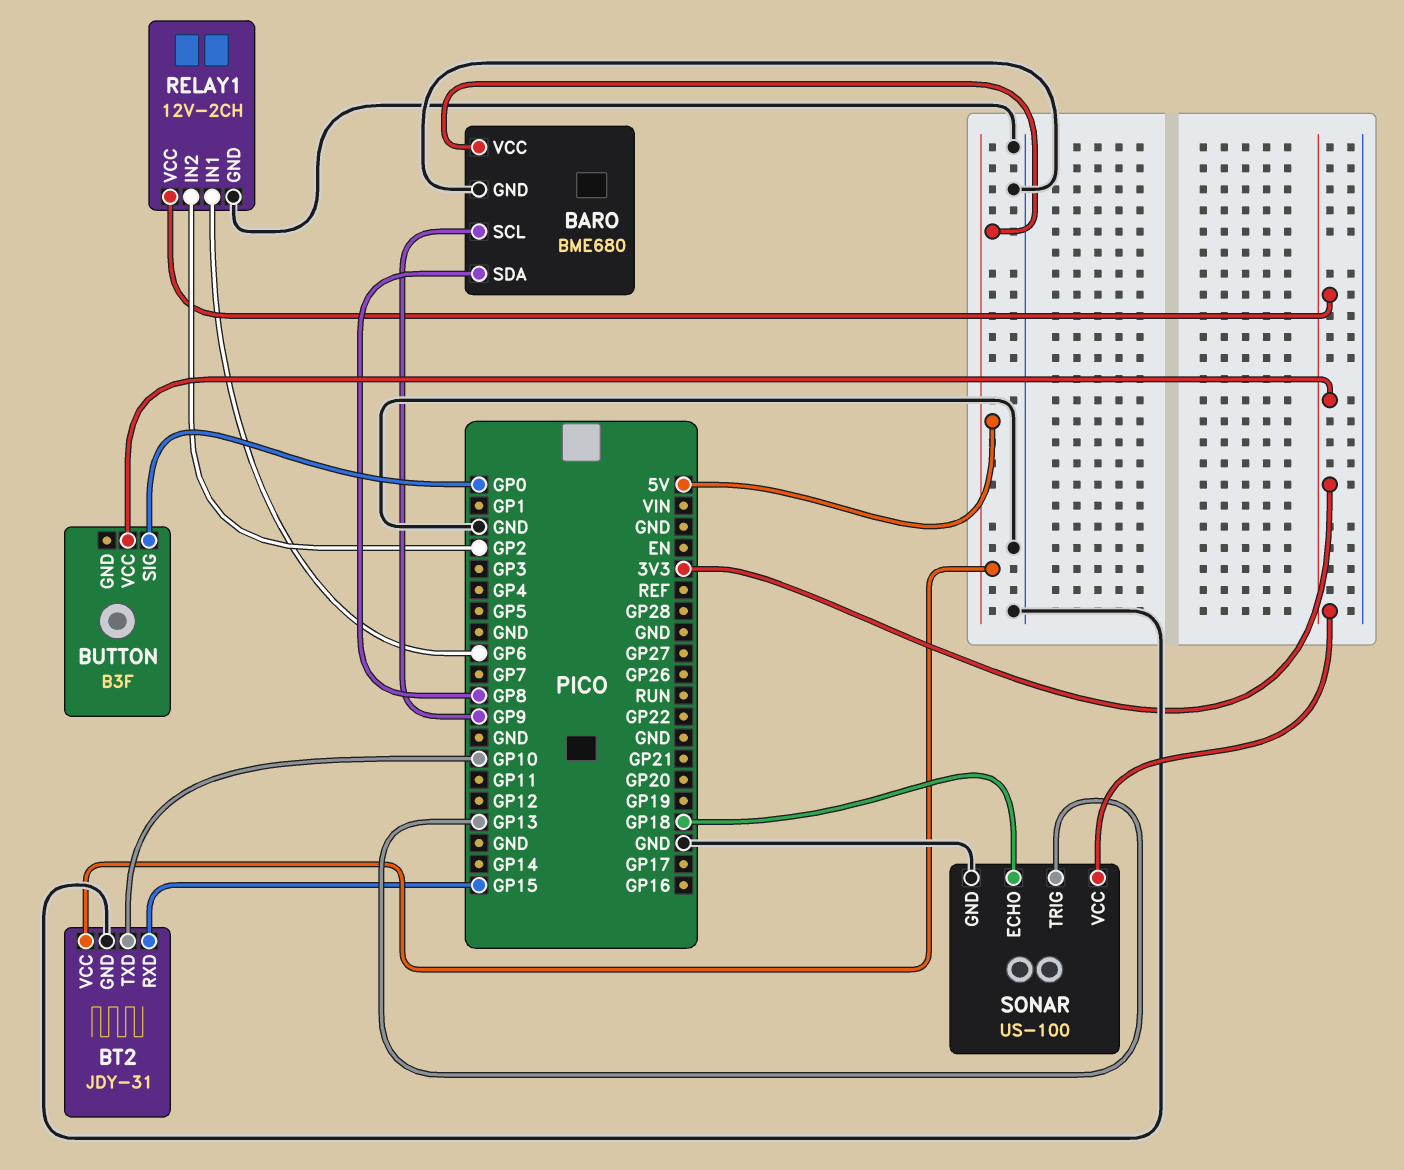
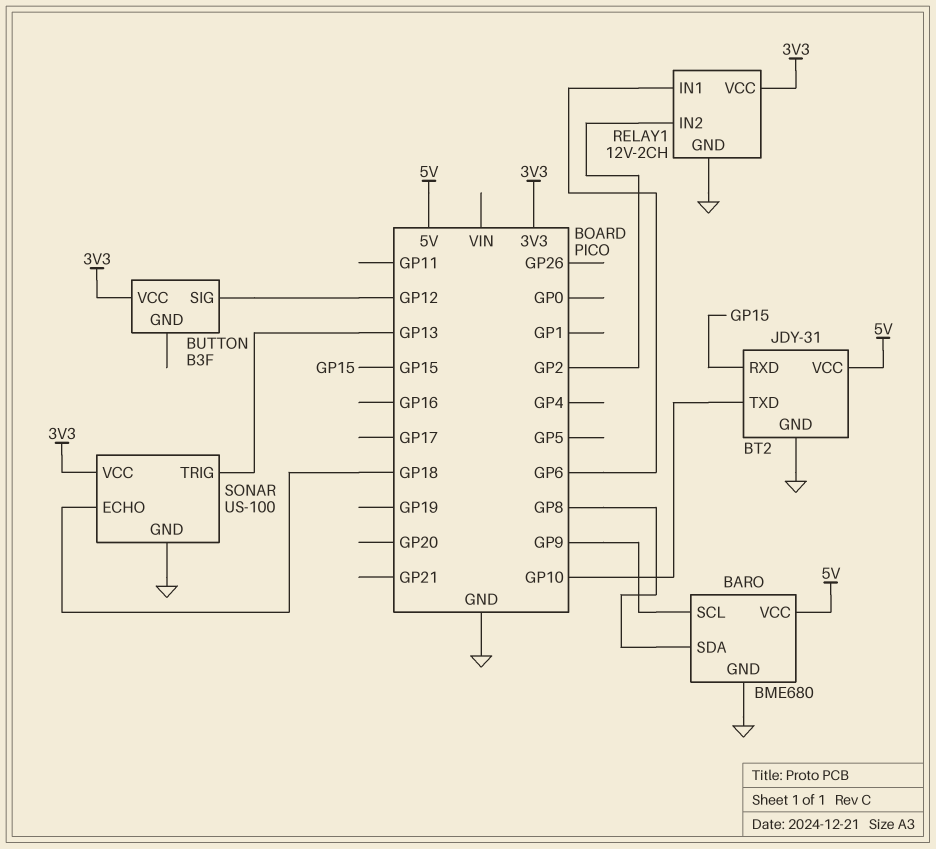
BUTTON pin SIG: GP0 -> GP12

